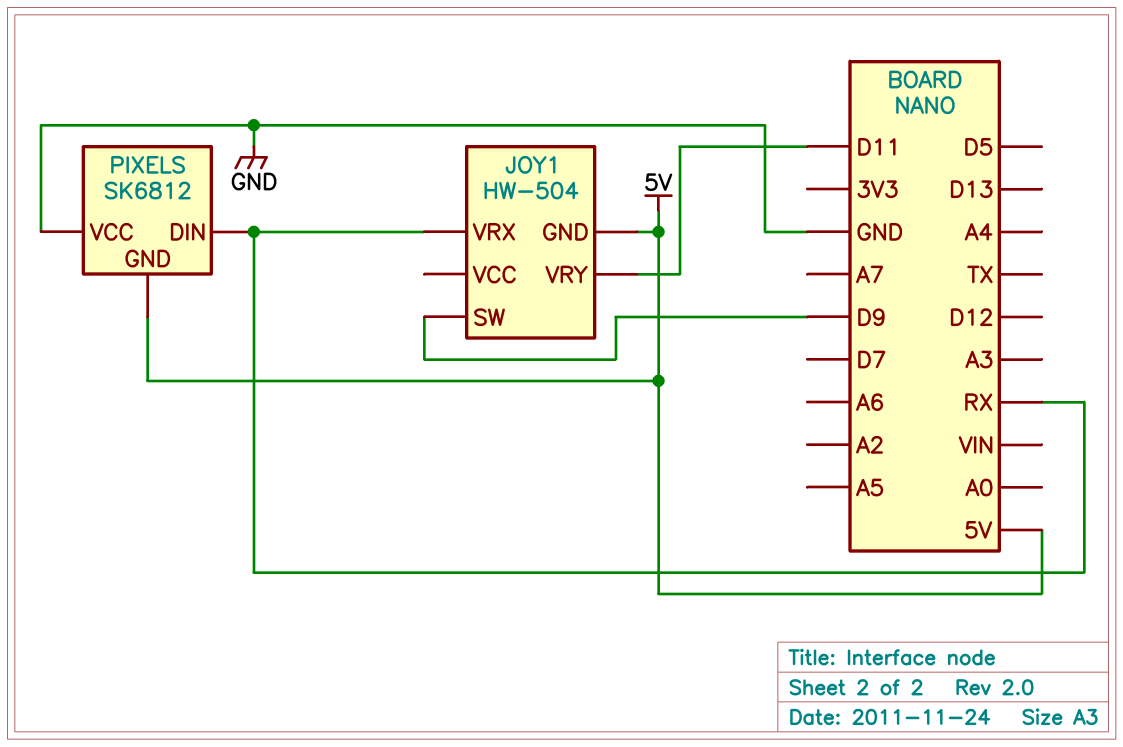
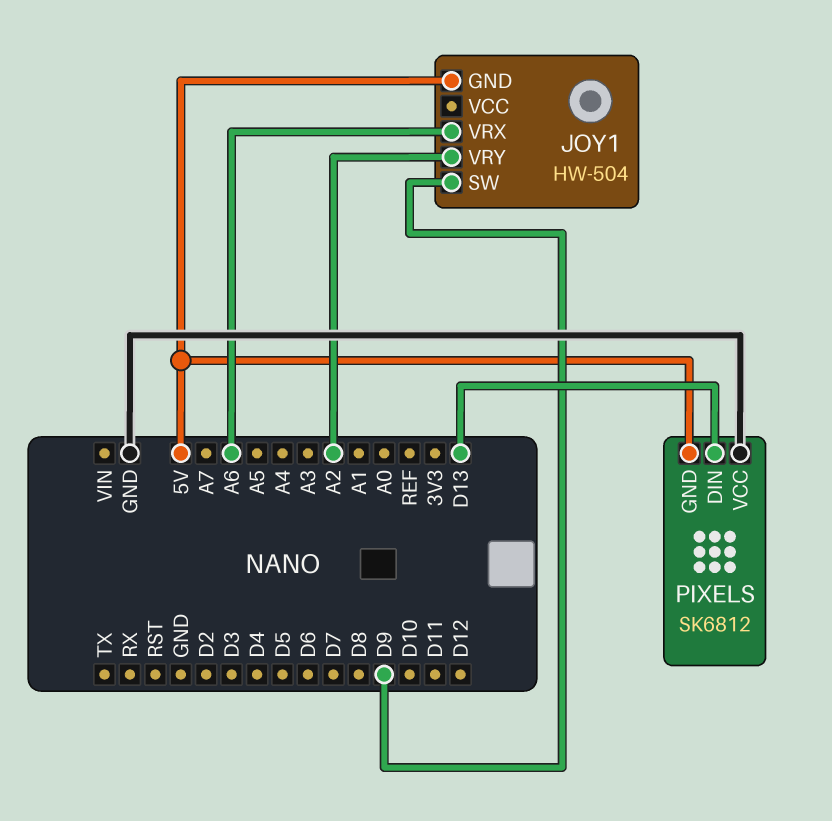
JOY1 pin VRX: RX -> A6
JOY1 pin VRY: D11 -> A2
PIXELS pin DIN: RX -> D13

